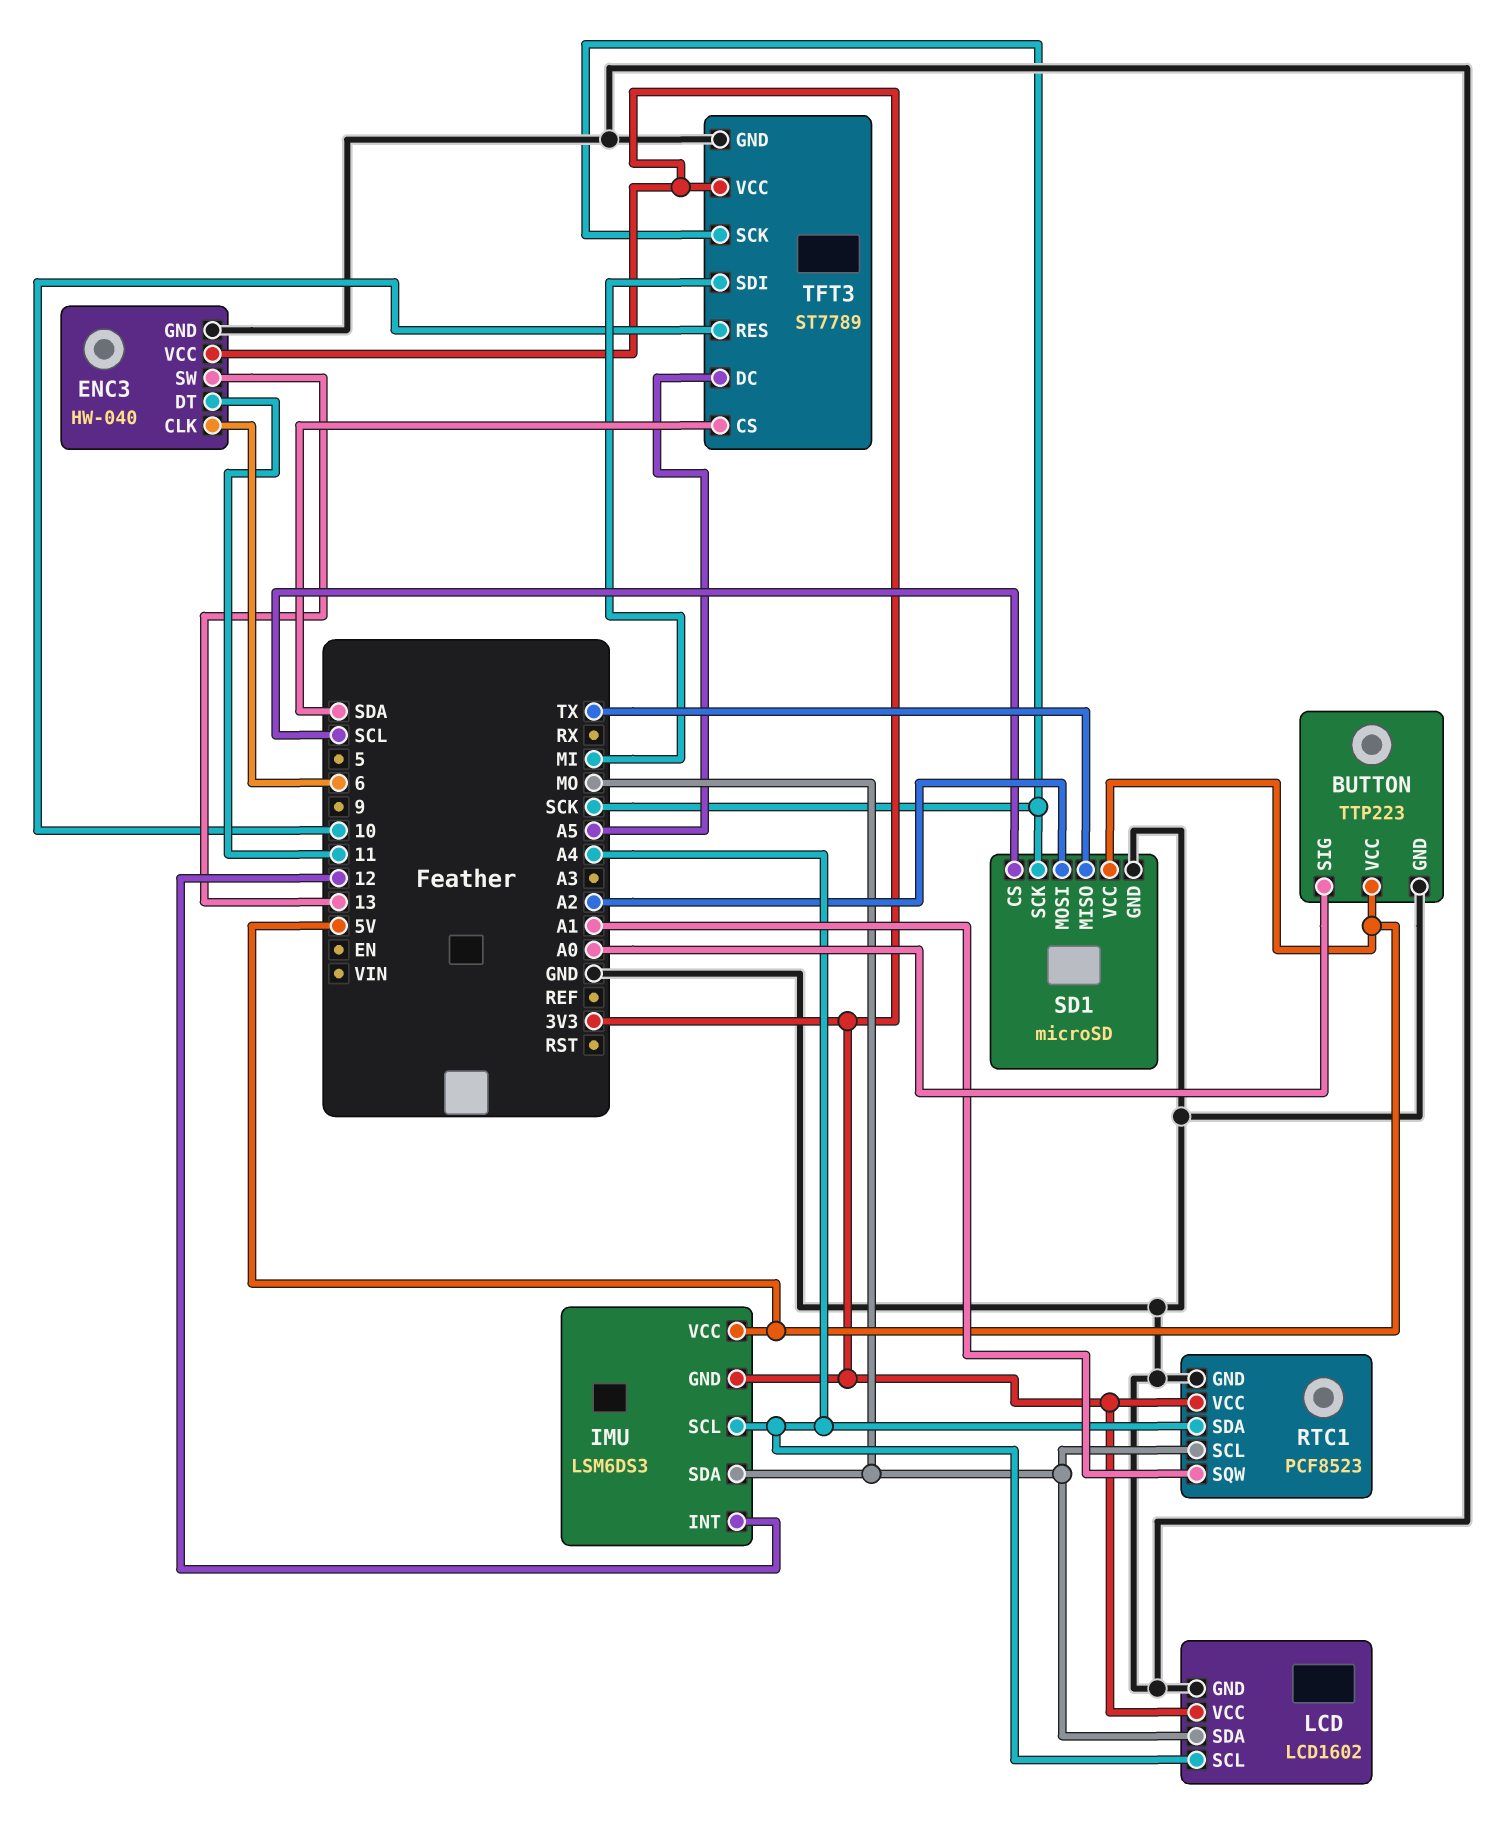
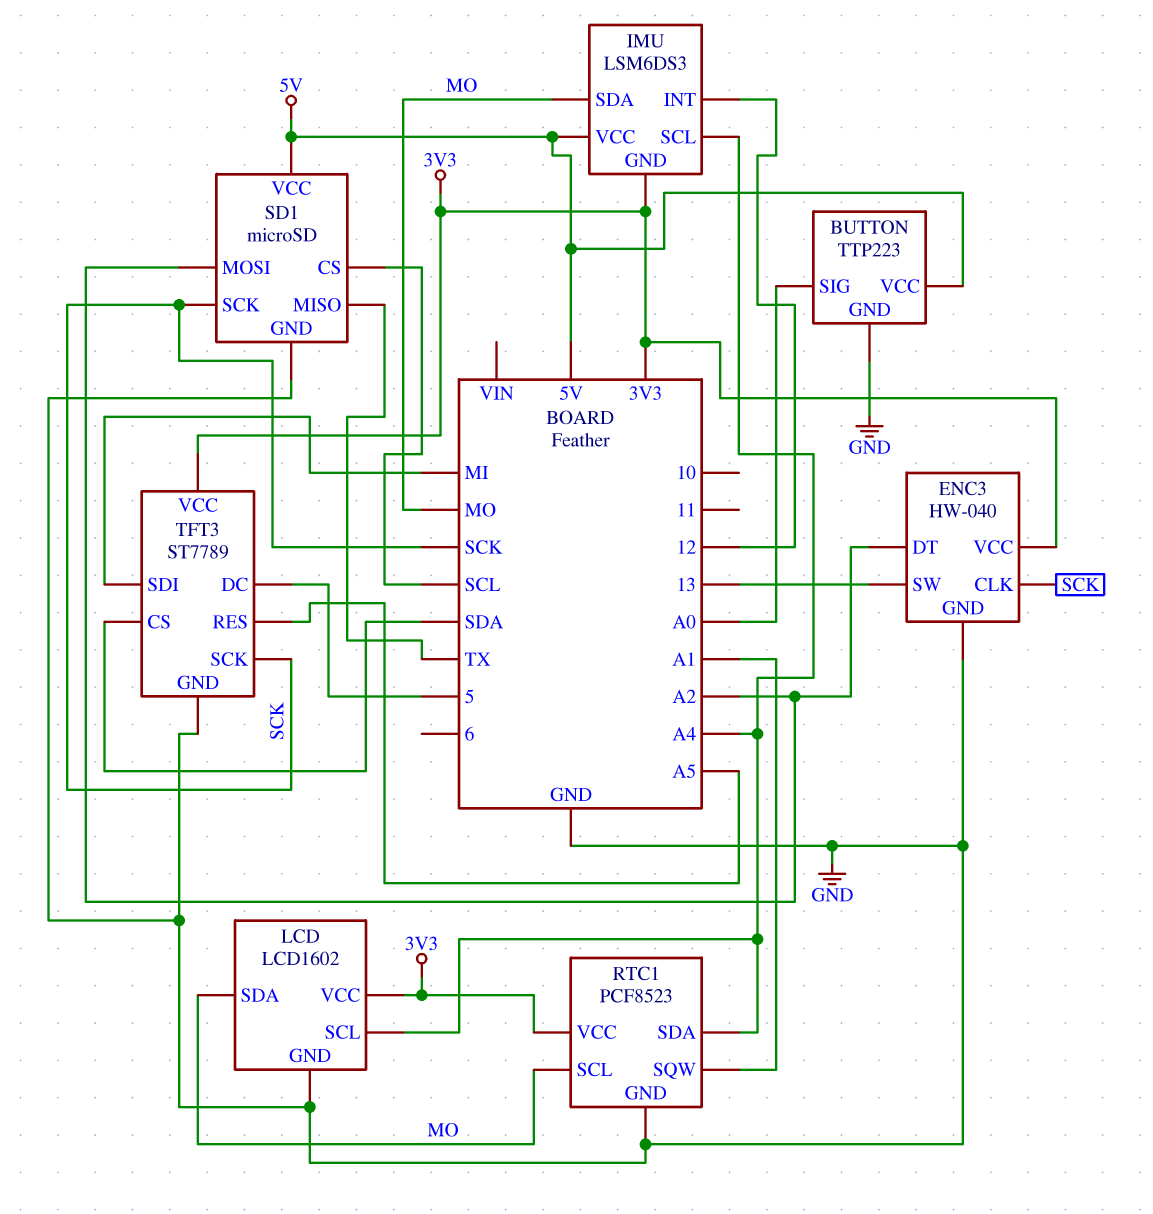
ENC3 pin CLK: 6 -> SCK
ENC3 pin DT: 11 -> A2
TFT3 pin DC: A5 -> 5
TFT3 pin RES: 10 -> A5

